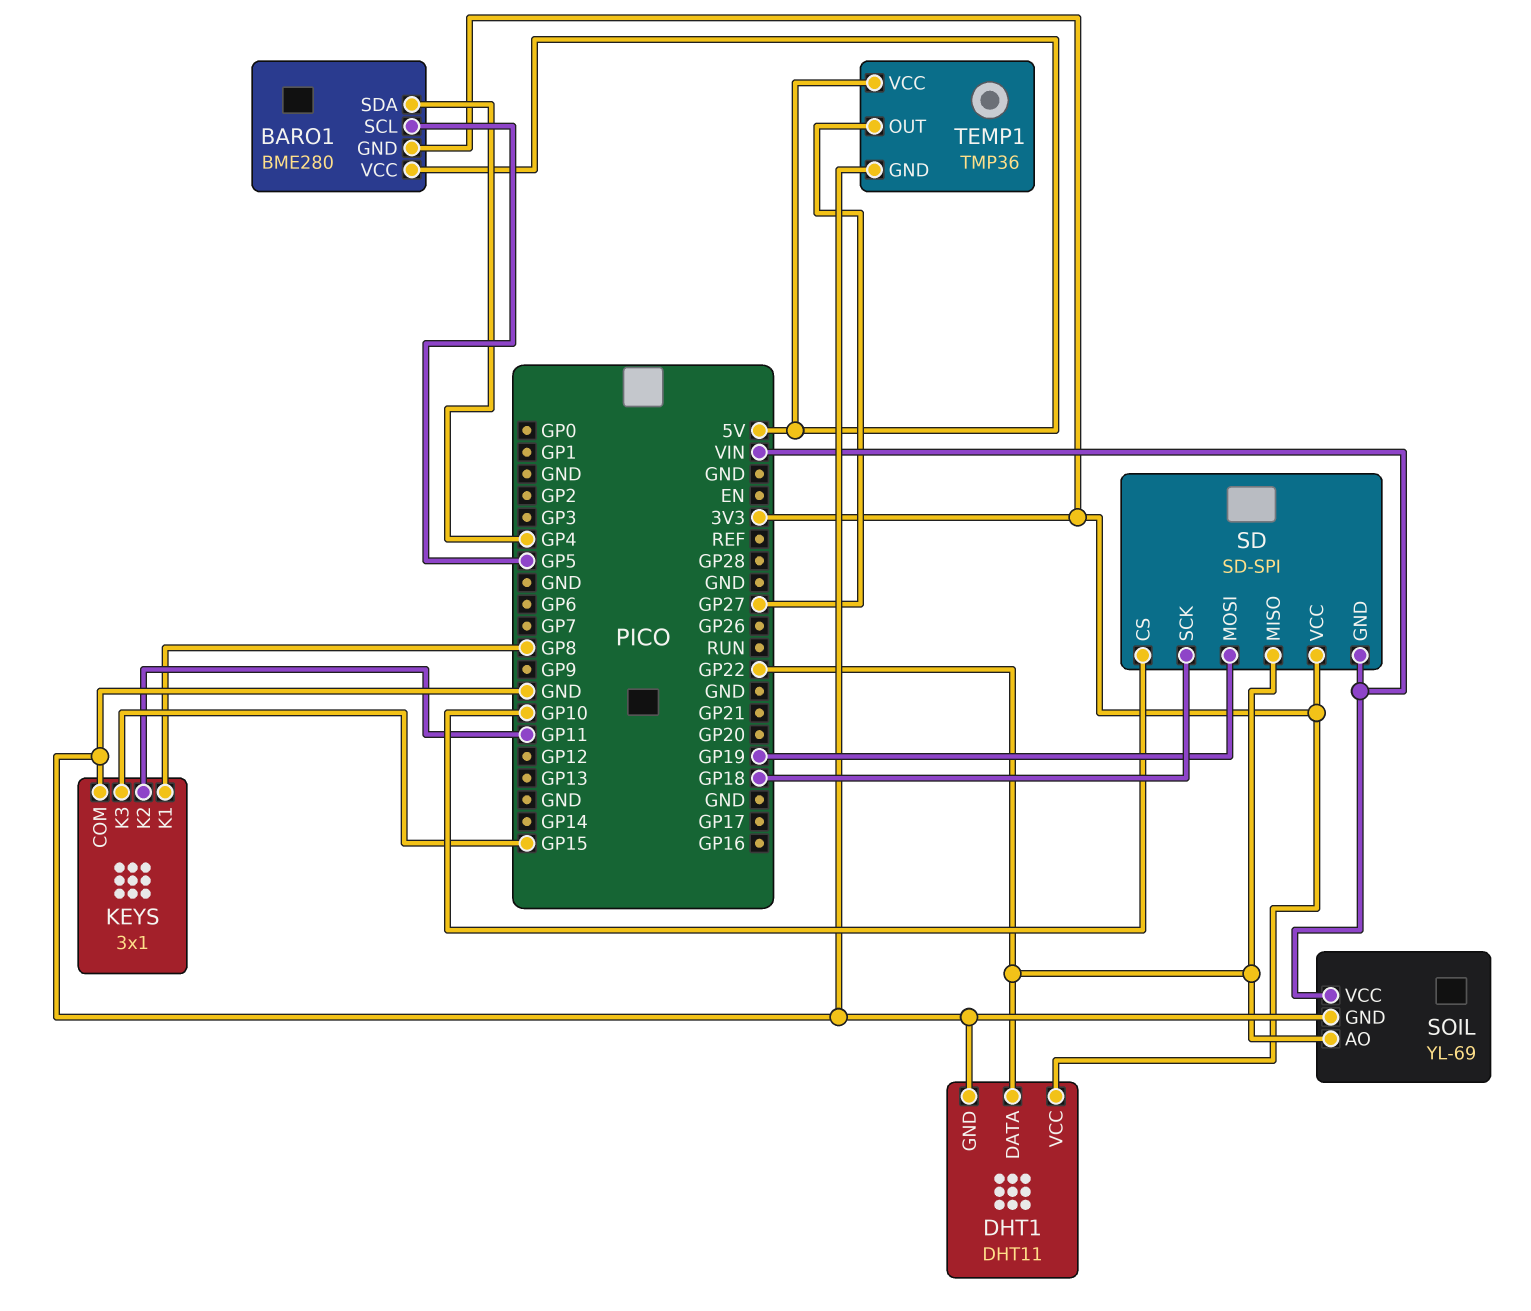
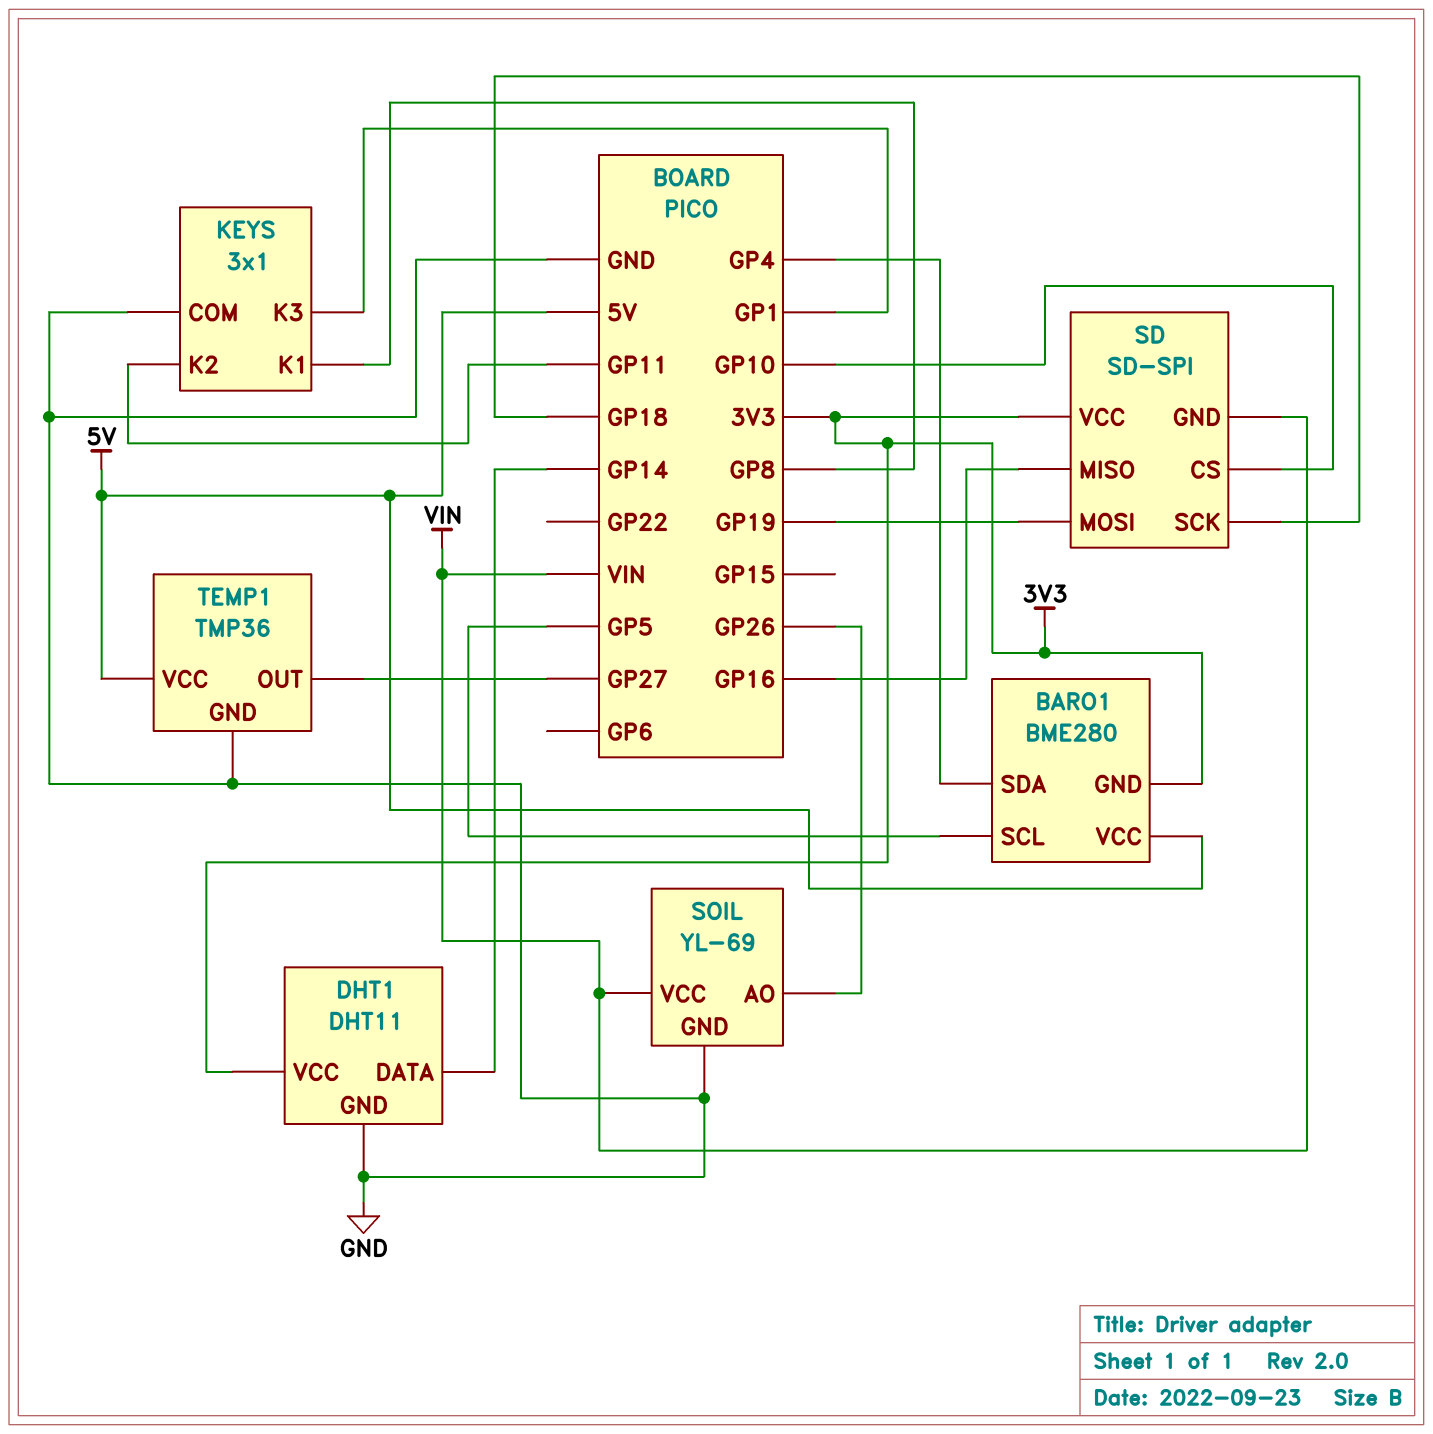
DHT1 pin DATA: GP22 -> GP14
KEYS pin K3: GP15 -> GP1
SD pin MISO: GP22 -> GP16
SOIL pin AO: GP22 -> GP26

